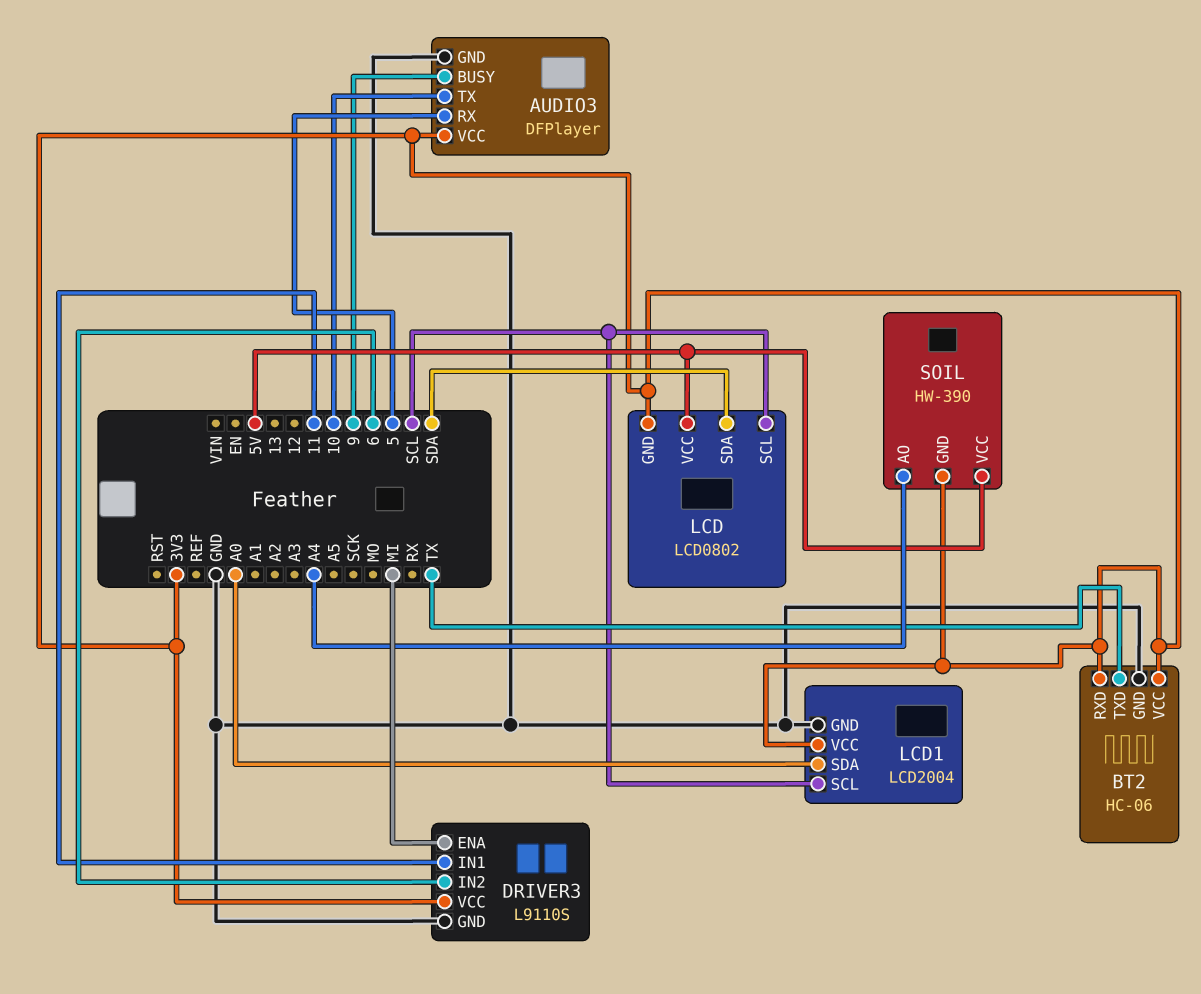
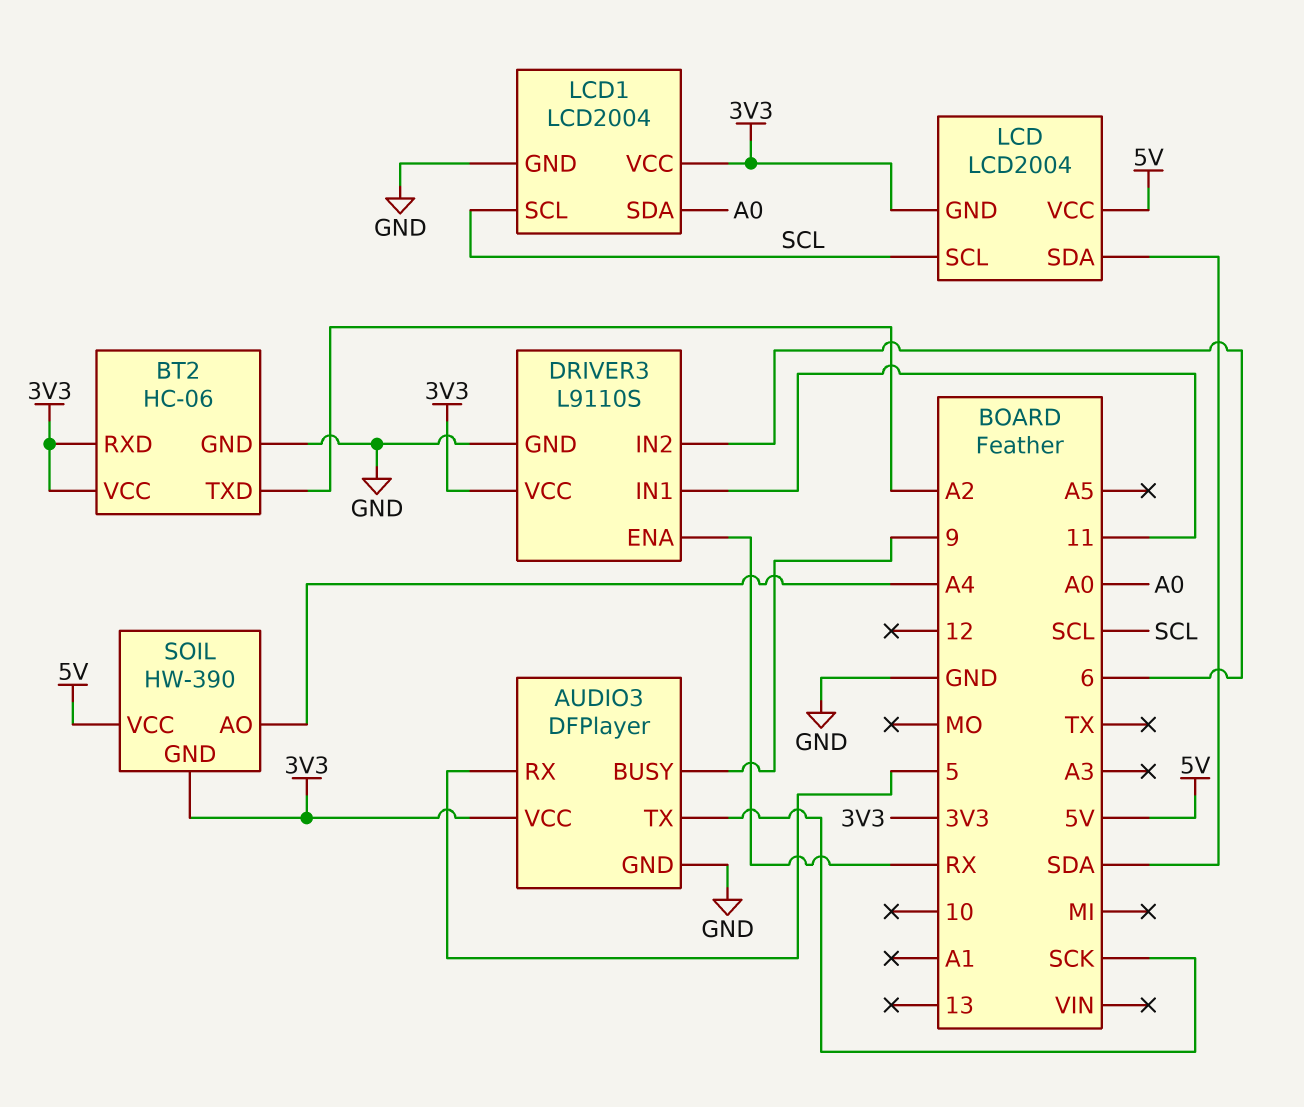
AUDIO3 pin TX: 10 -> SCK
BT2 pin TXD: TX -> A2
DRIVER3 pin ENA: MI -> RX
LCD: LCD0802 -> LCD2004

